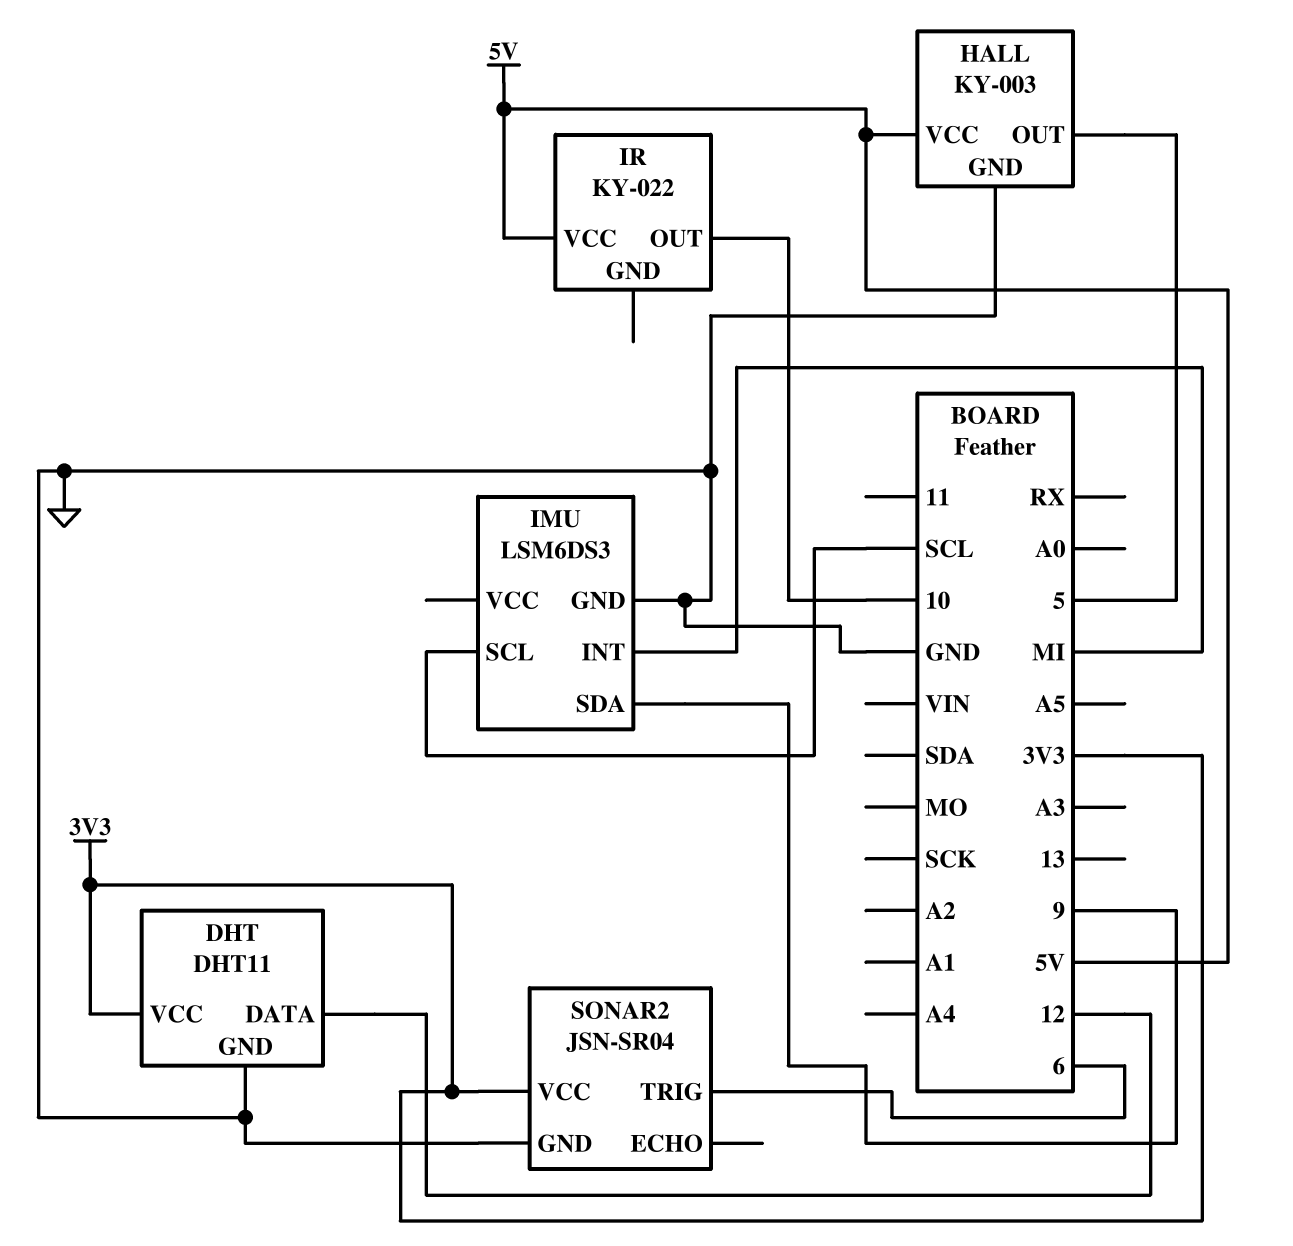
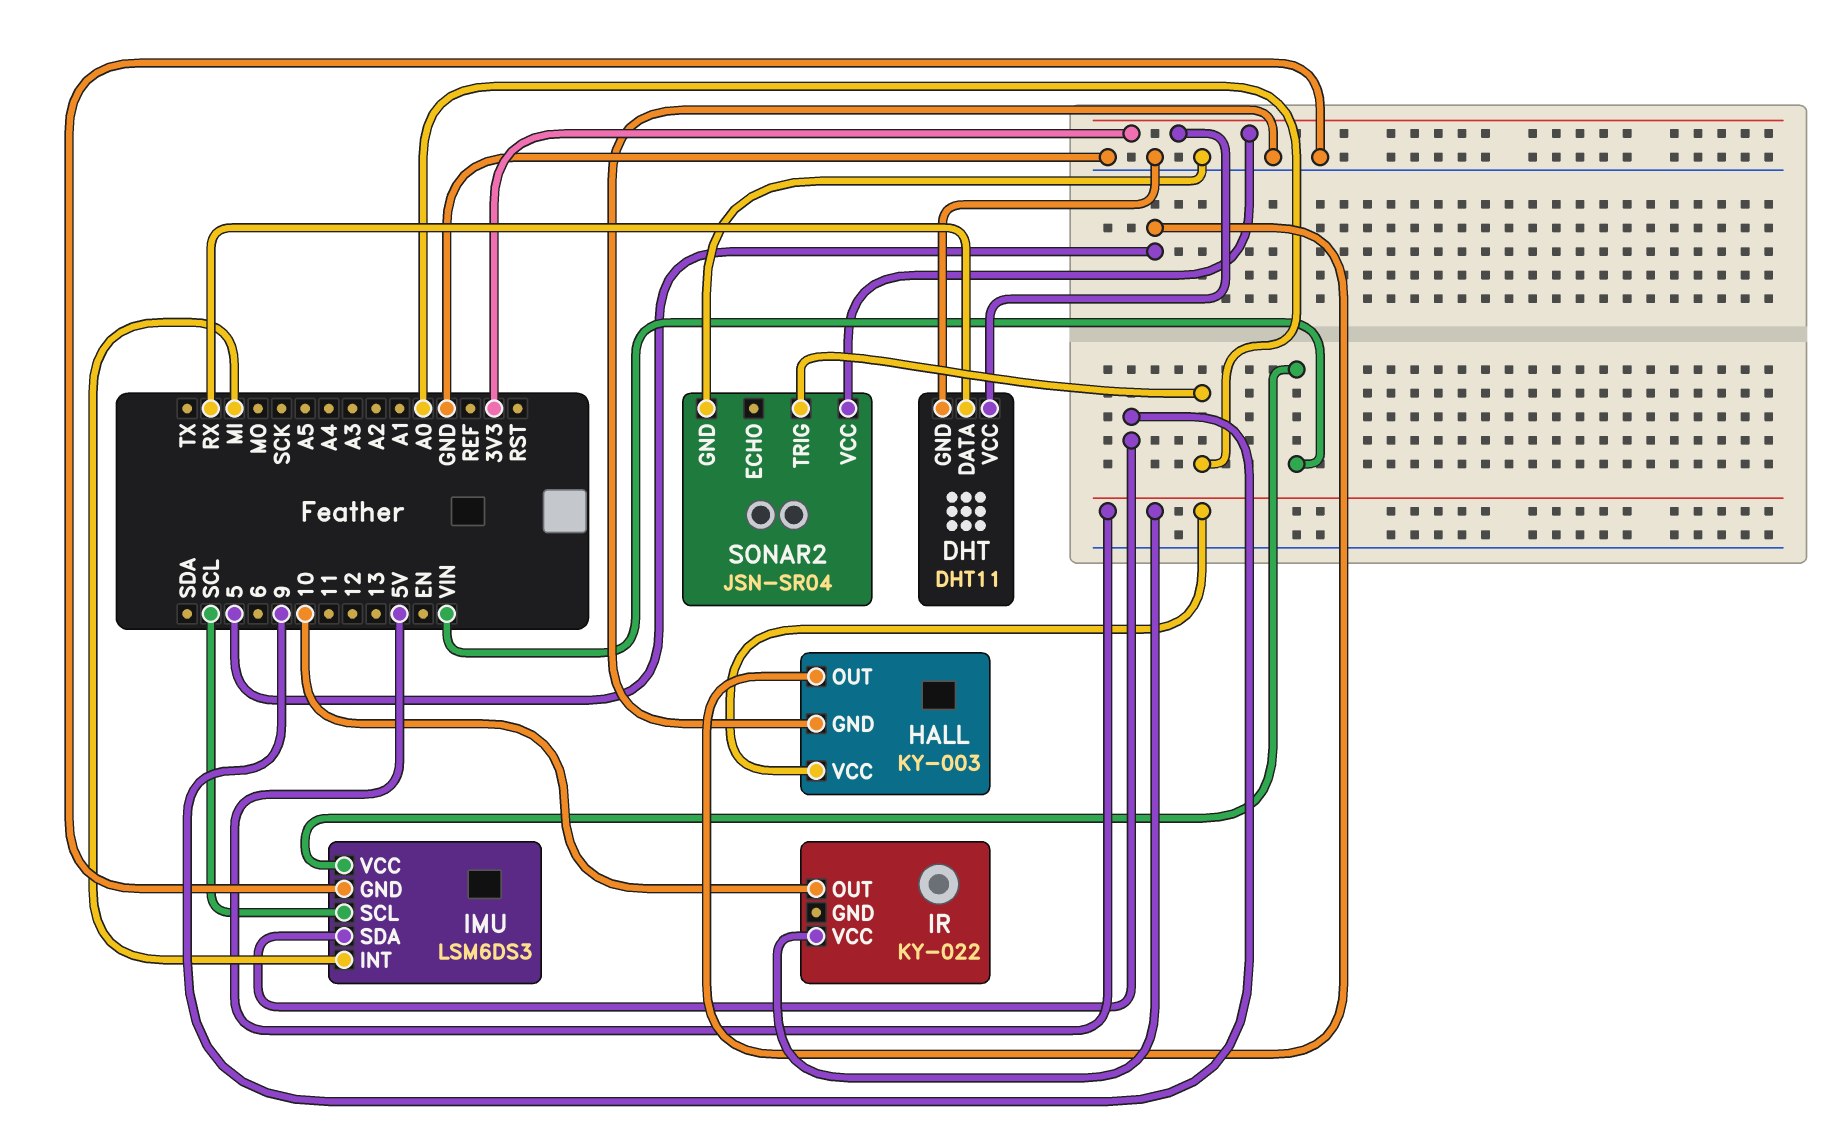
DHT pin DATA: 12 -> RX
IMU pin VCC: none -> VIN
SONAR2 pin TRIG: 6 -> A0

